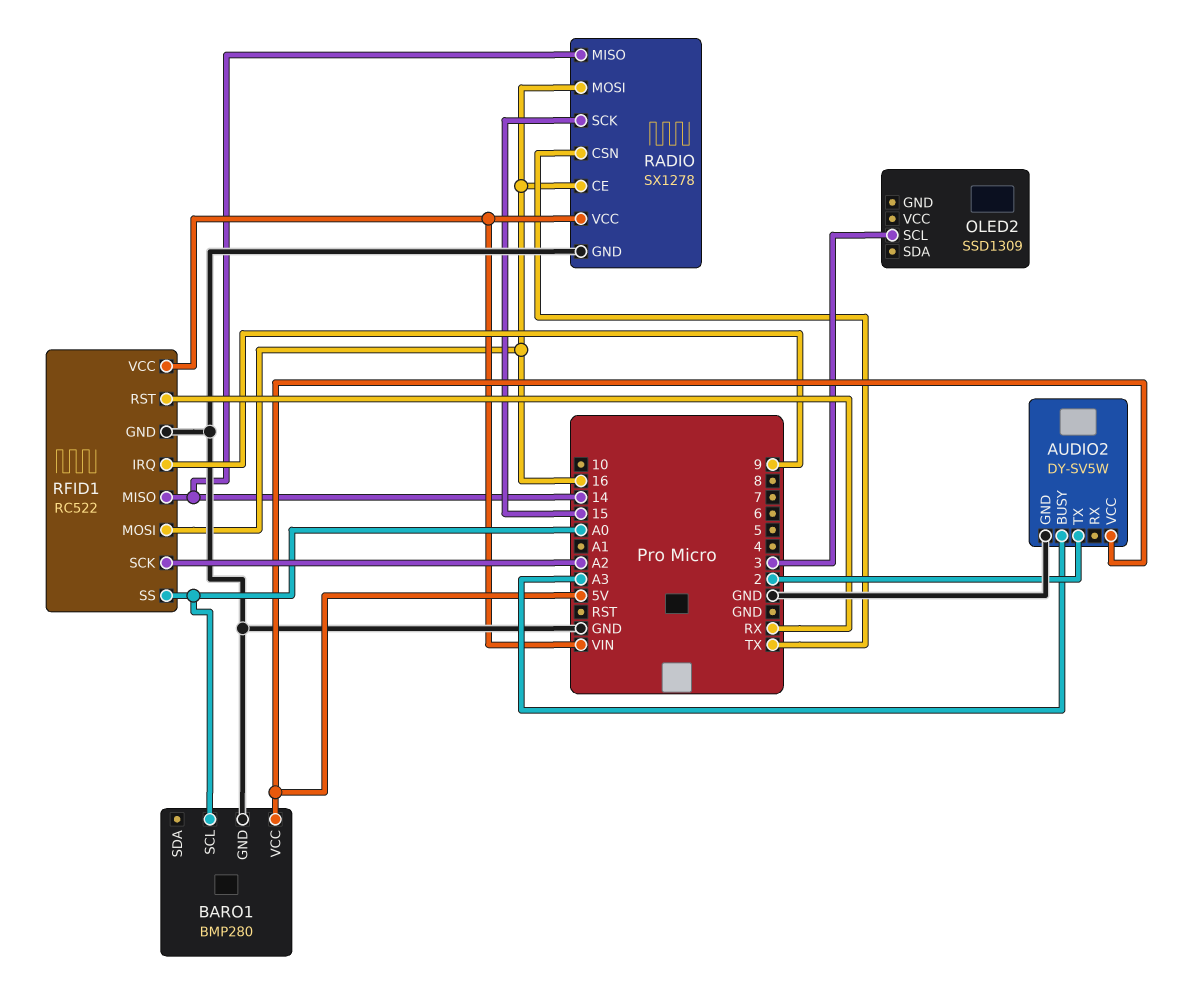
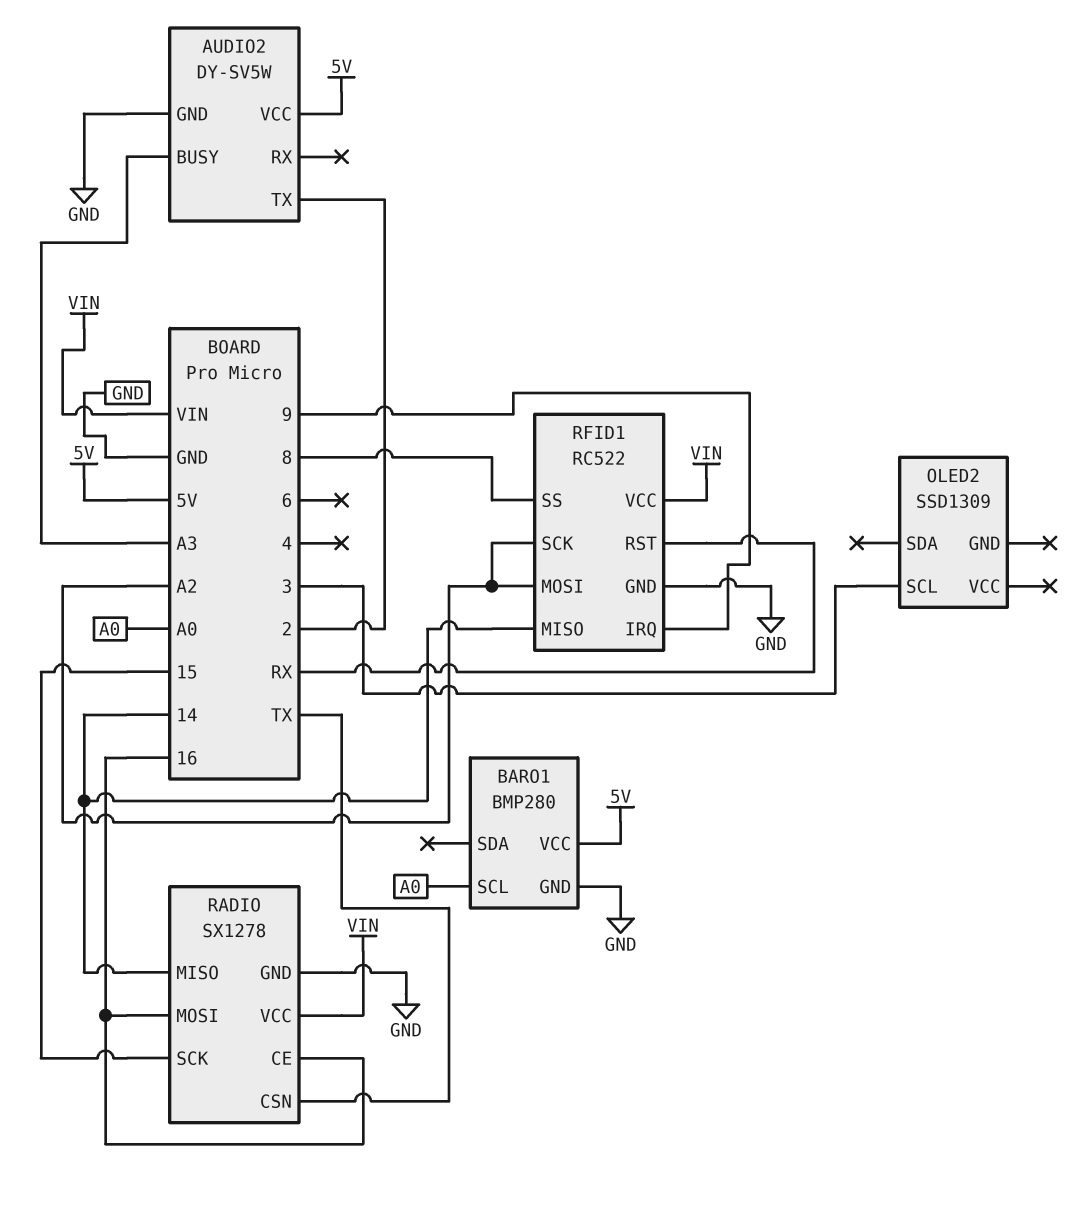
RFID1 pin MOSI: 16 -> A2
RFID1 pin SS: A0 -> 8

